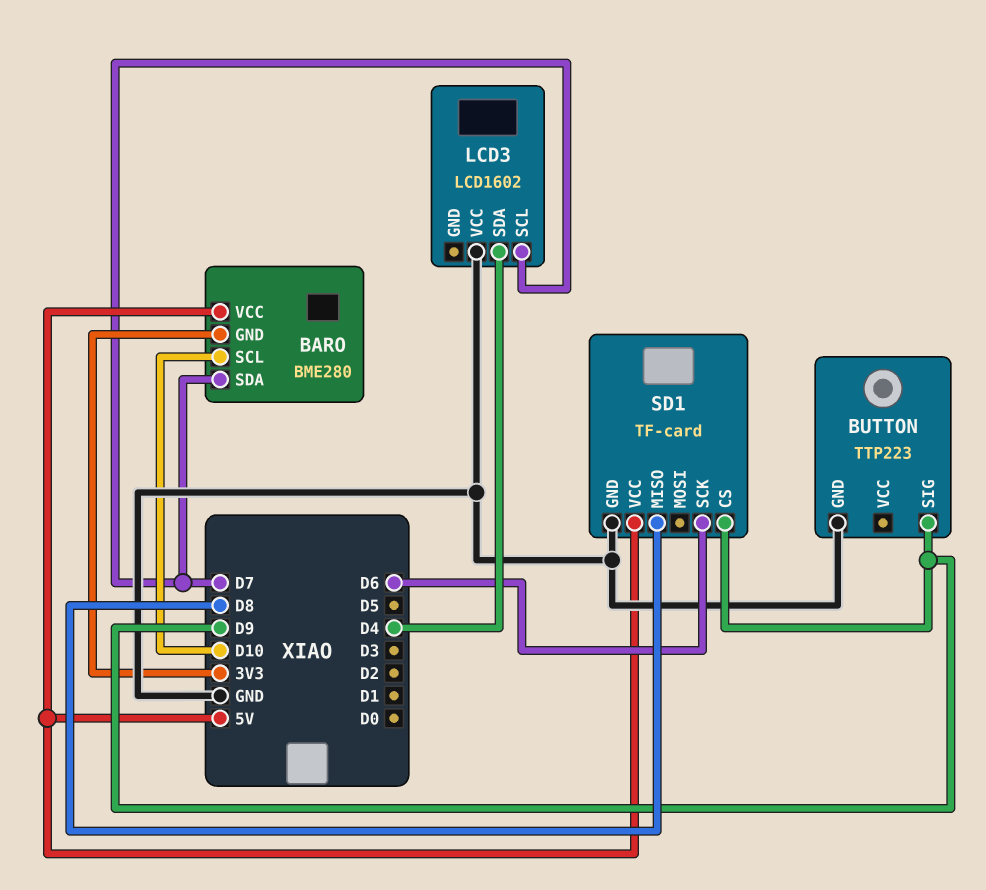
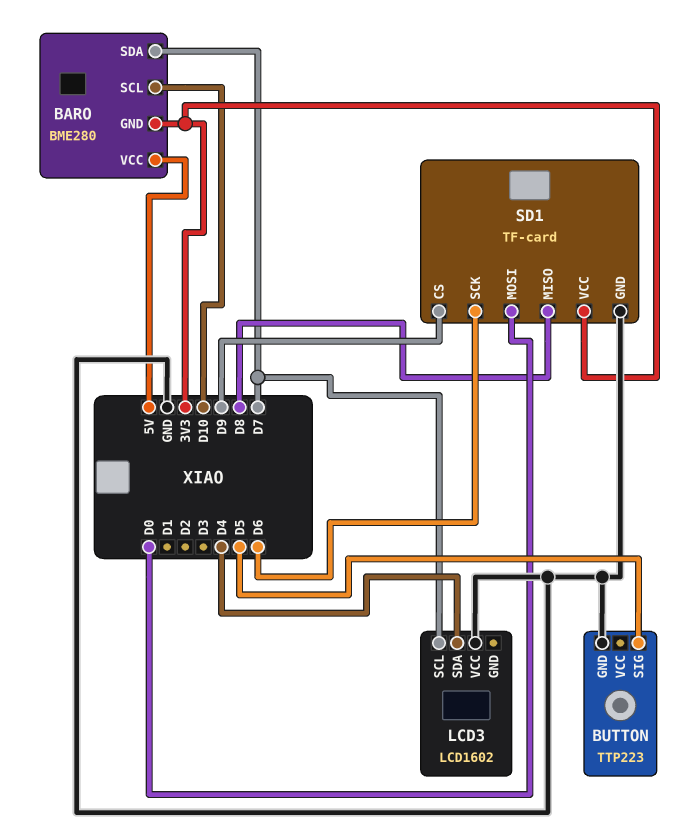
BUTTON pin SIG: D9 -> D5
SD1 pin MOSI: none -> D0
SD1 pin VCC: 5V -> 3V3

